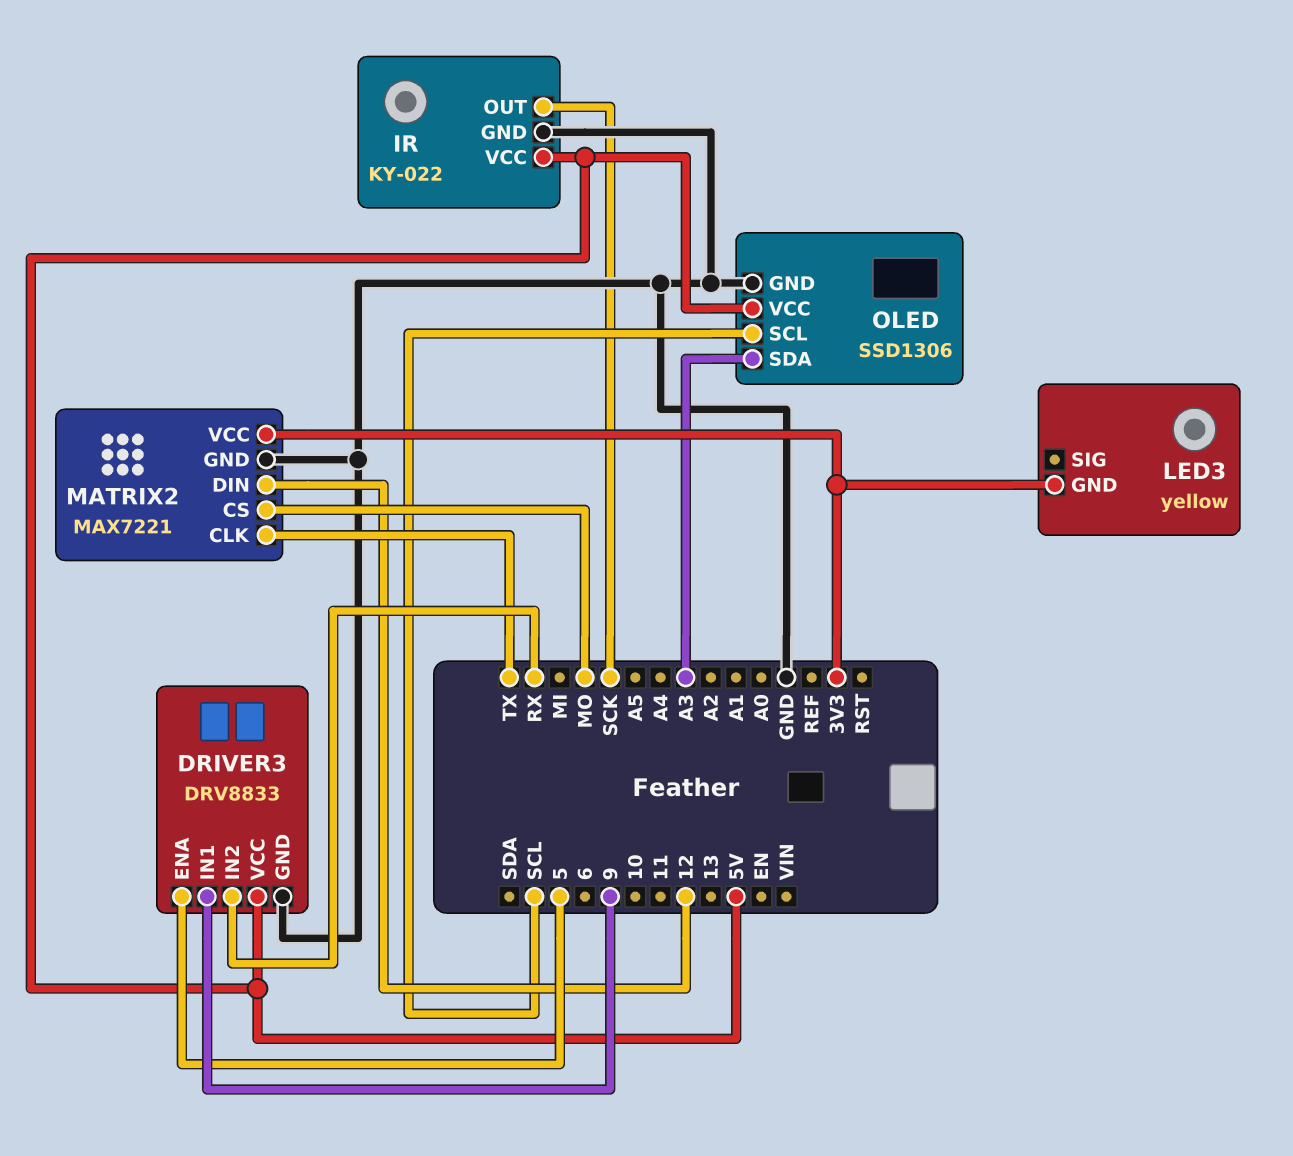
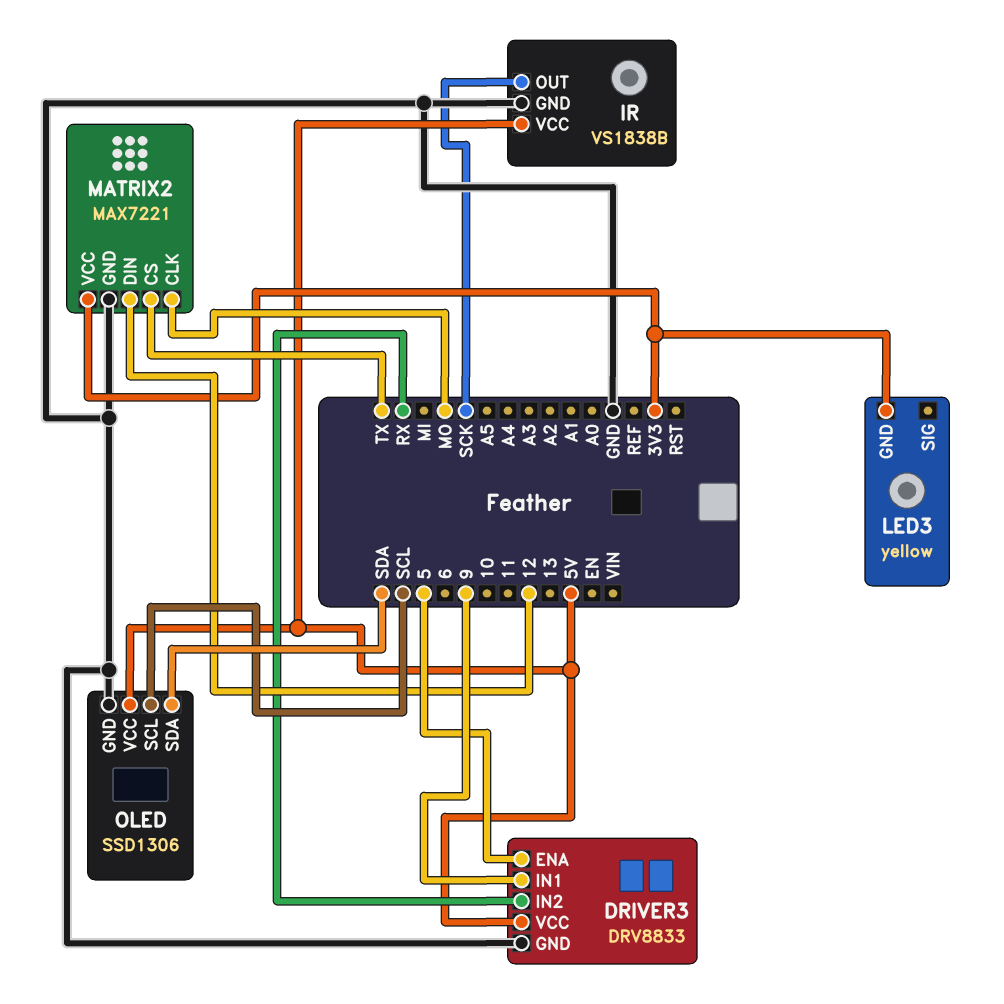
IR: KY-022 -> VS1838B
MATRIX2 pin CLK: TX -> MO
MATRIX2 pin CS: MO -> TX
OLED pin SDA: A3 -> SDA

